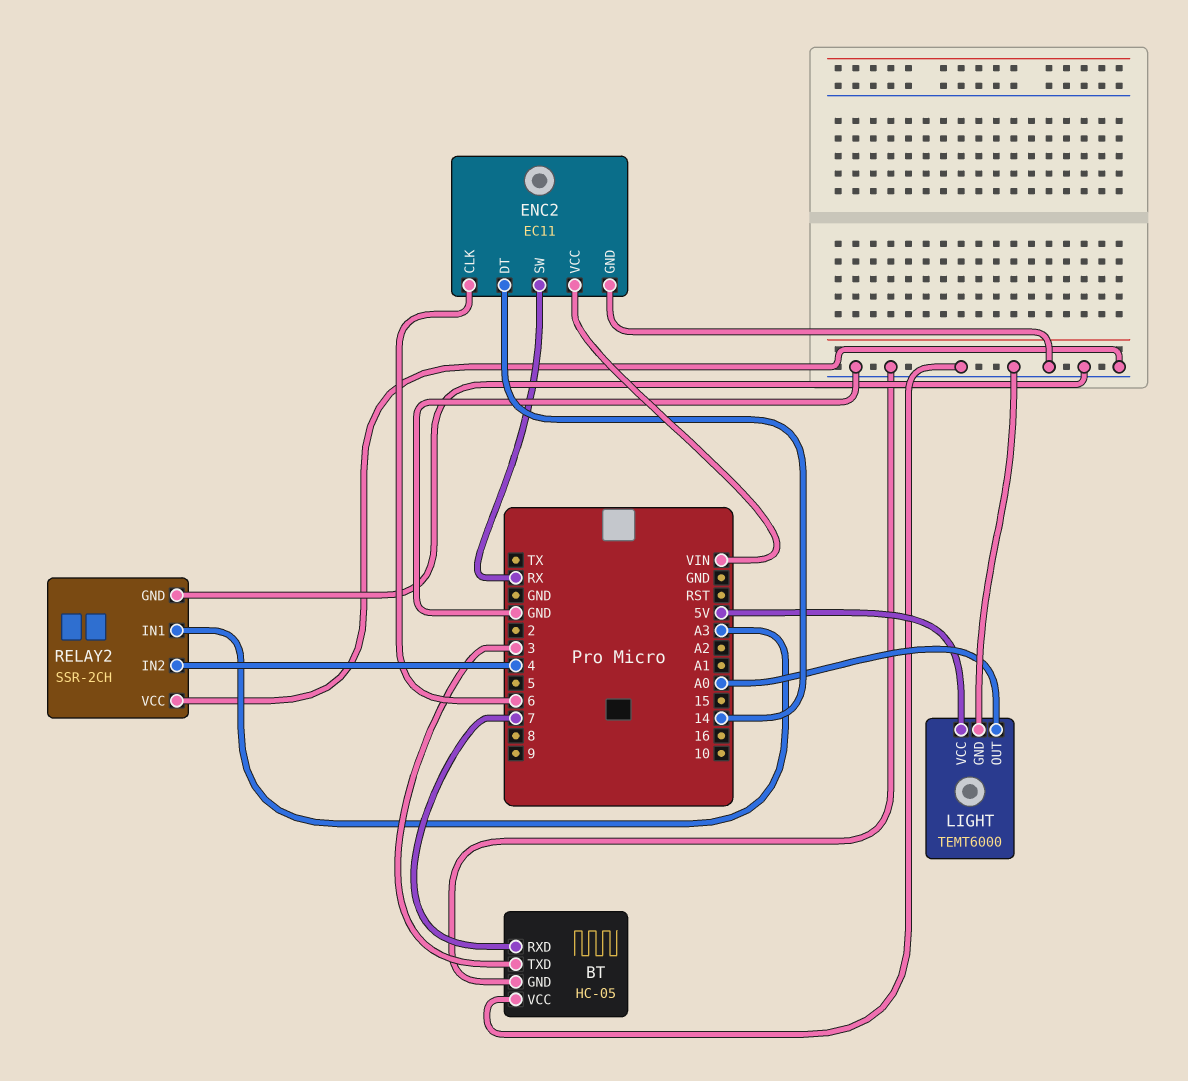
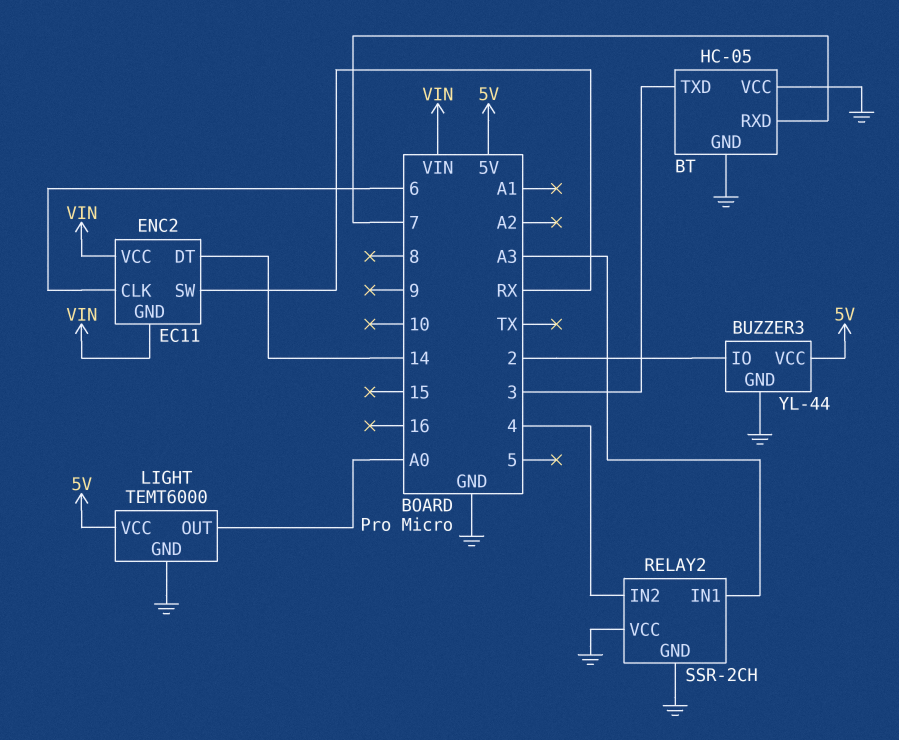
BUZZER3: none -> YL-44
BUZZER3 pin GND: none -> GND
BUZZER3 pin IO: none -> 2
BUZZER3 pin VCC: none -> 5V
ENC2 pin GND: GND -> VIN

